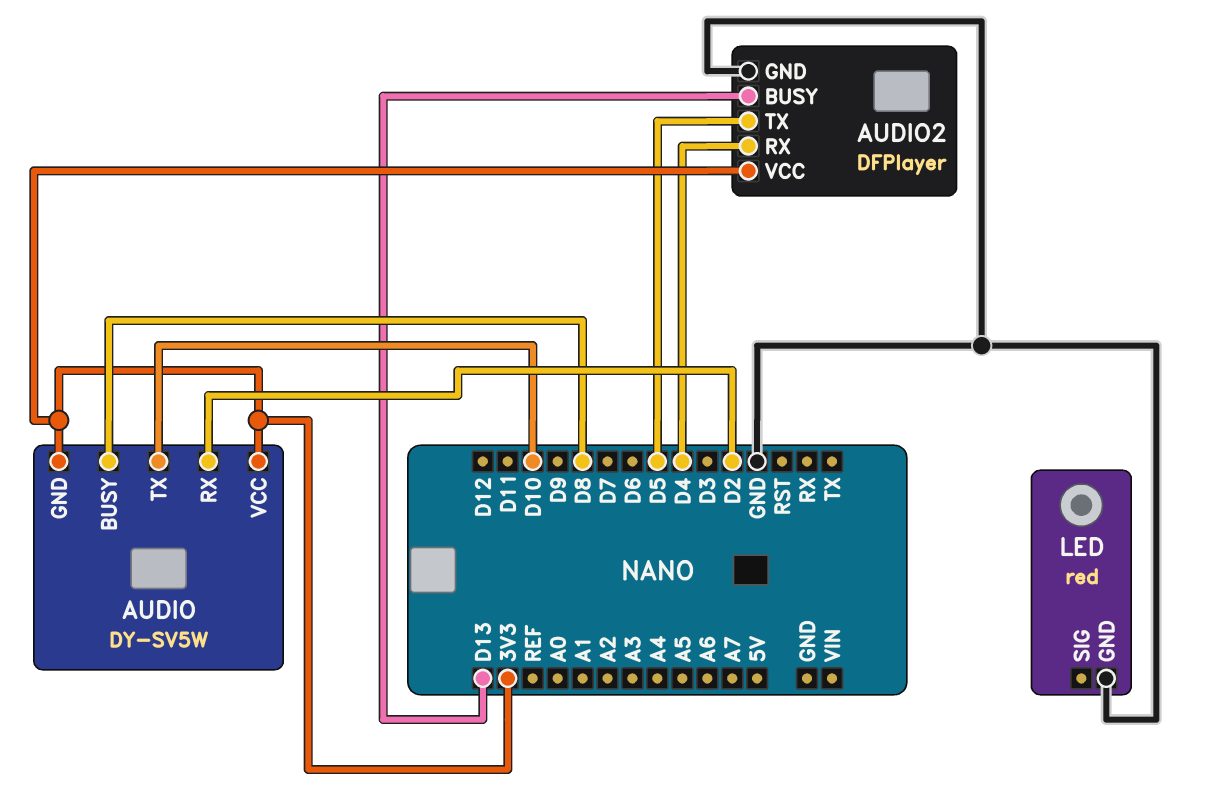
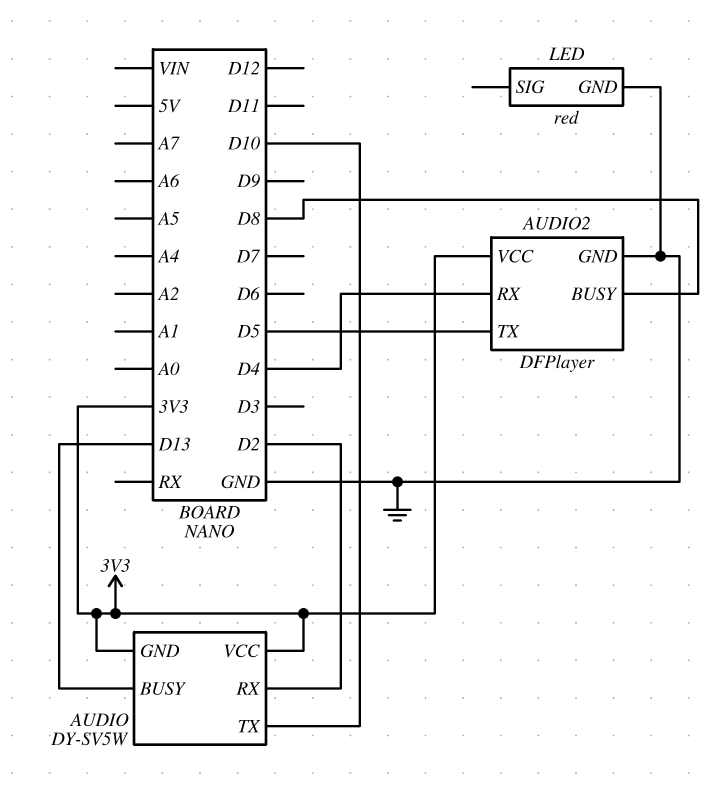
AUDIO pin BUSY: D8 -> D13
AUDIO2 pin BUSY: D13 -> D8

